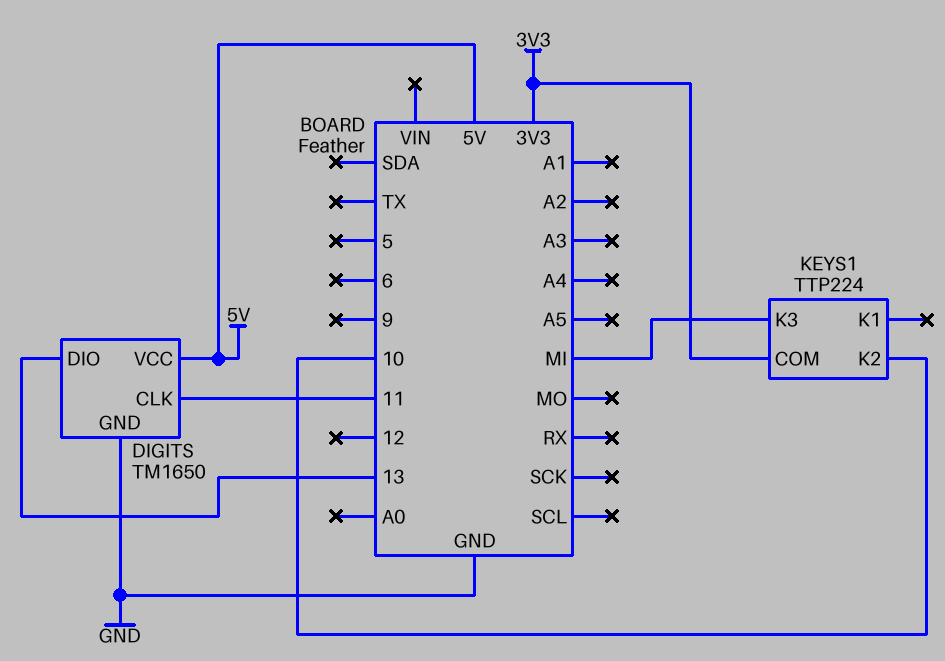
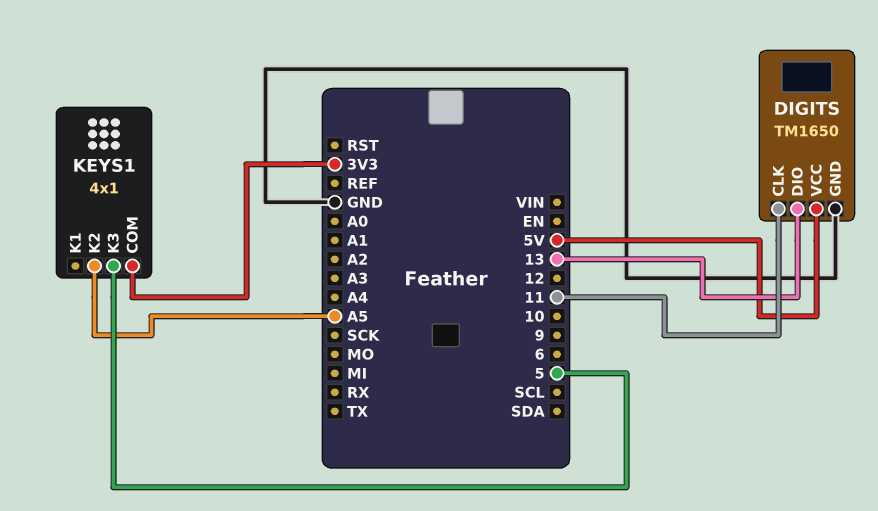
KEYS1: TTP224 -> 4x1
KEYS1 pin K2: 10 -> A5
KEYS1 pin K3: MI -> 5

